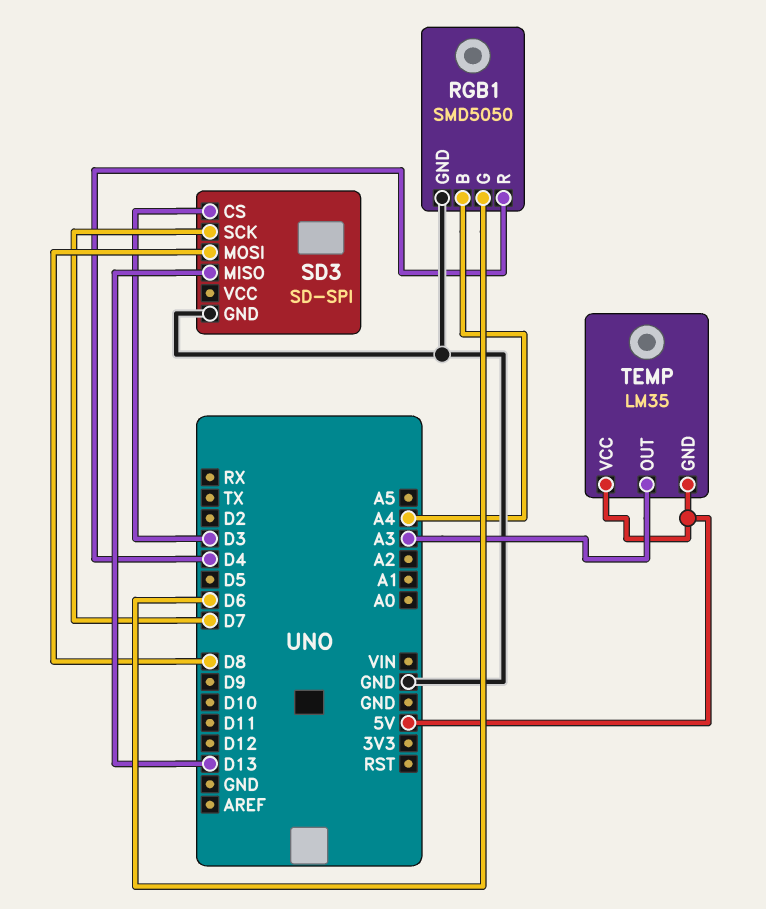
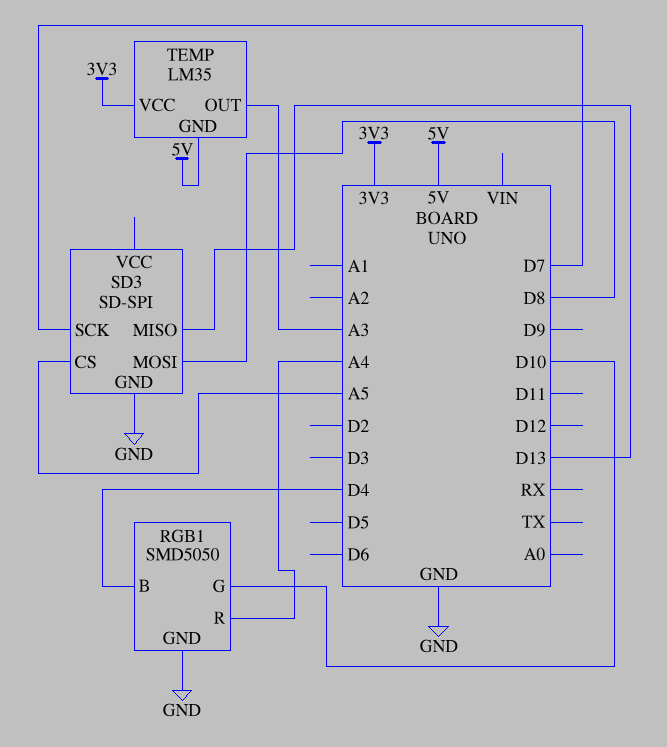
RGB1 pin B: A4 -> D4
RGB1 pin G: D6 -> D10
RGB1 pin R: D4 -> A4
SD3 pin CS: D3 -> A5
TEMP pin VCC: 5V -> 3V3

